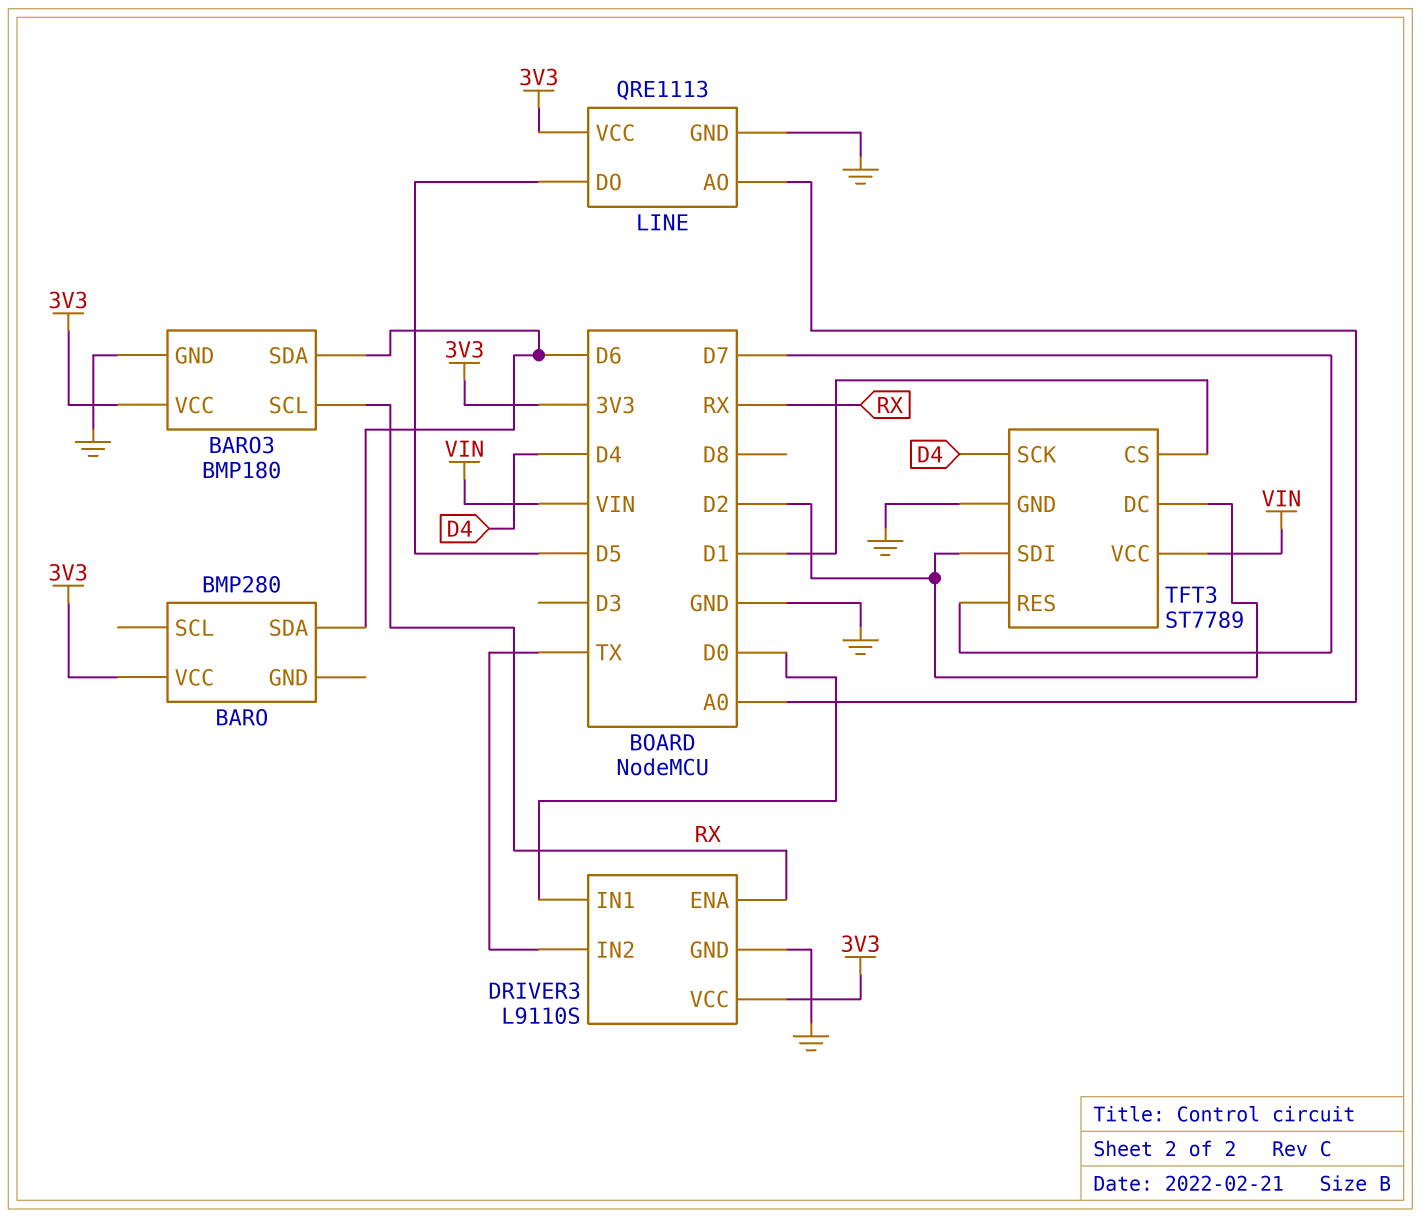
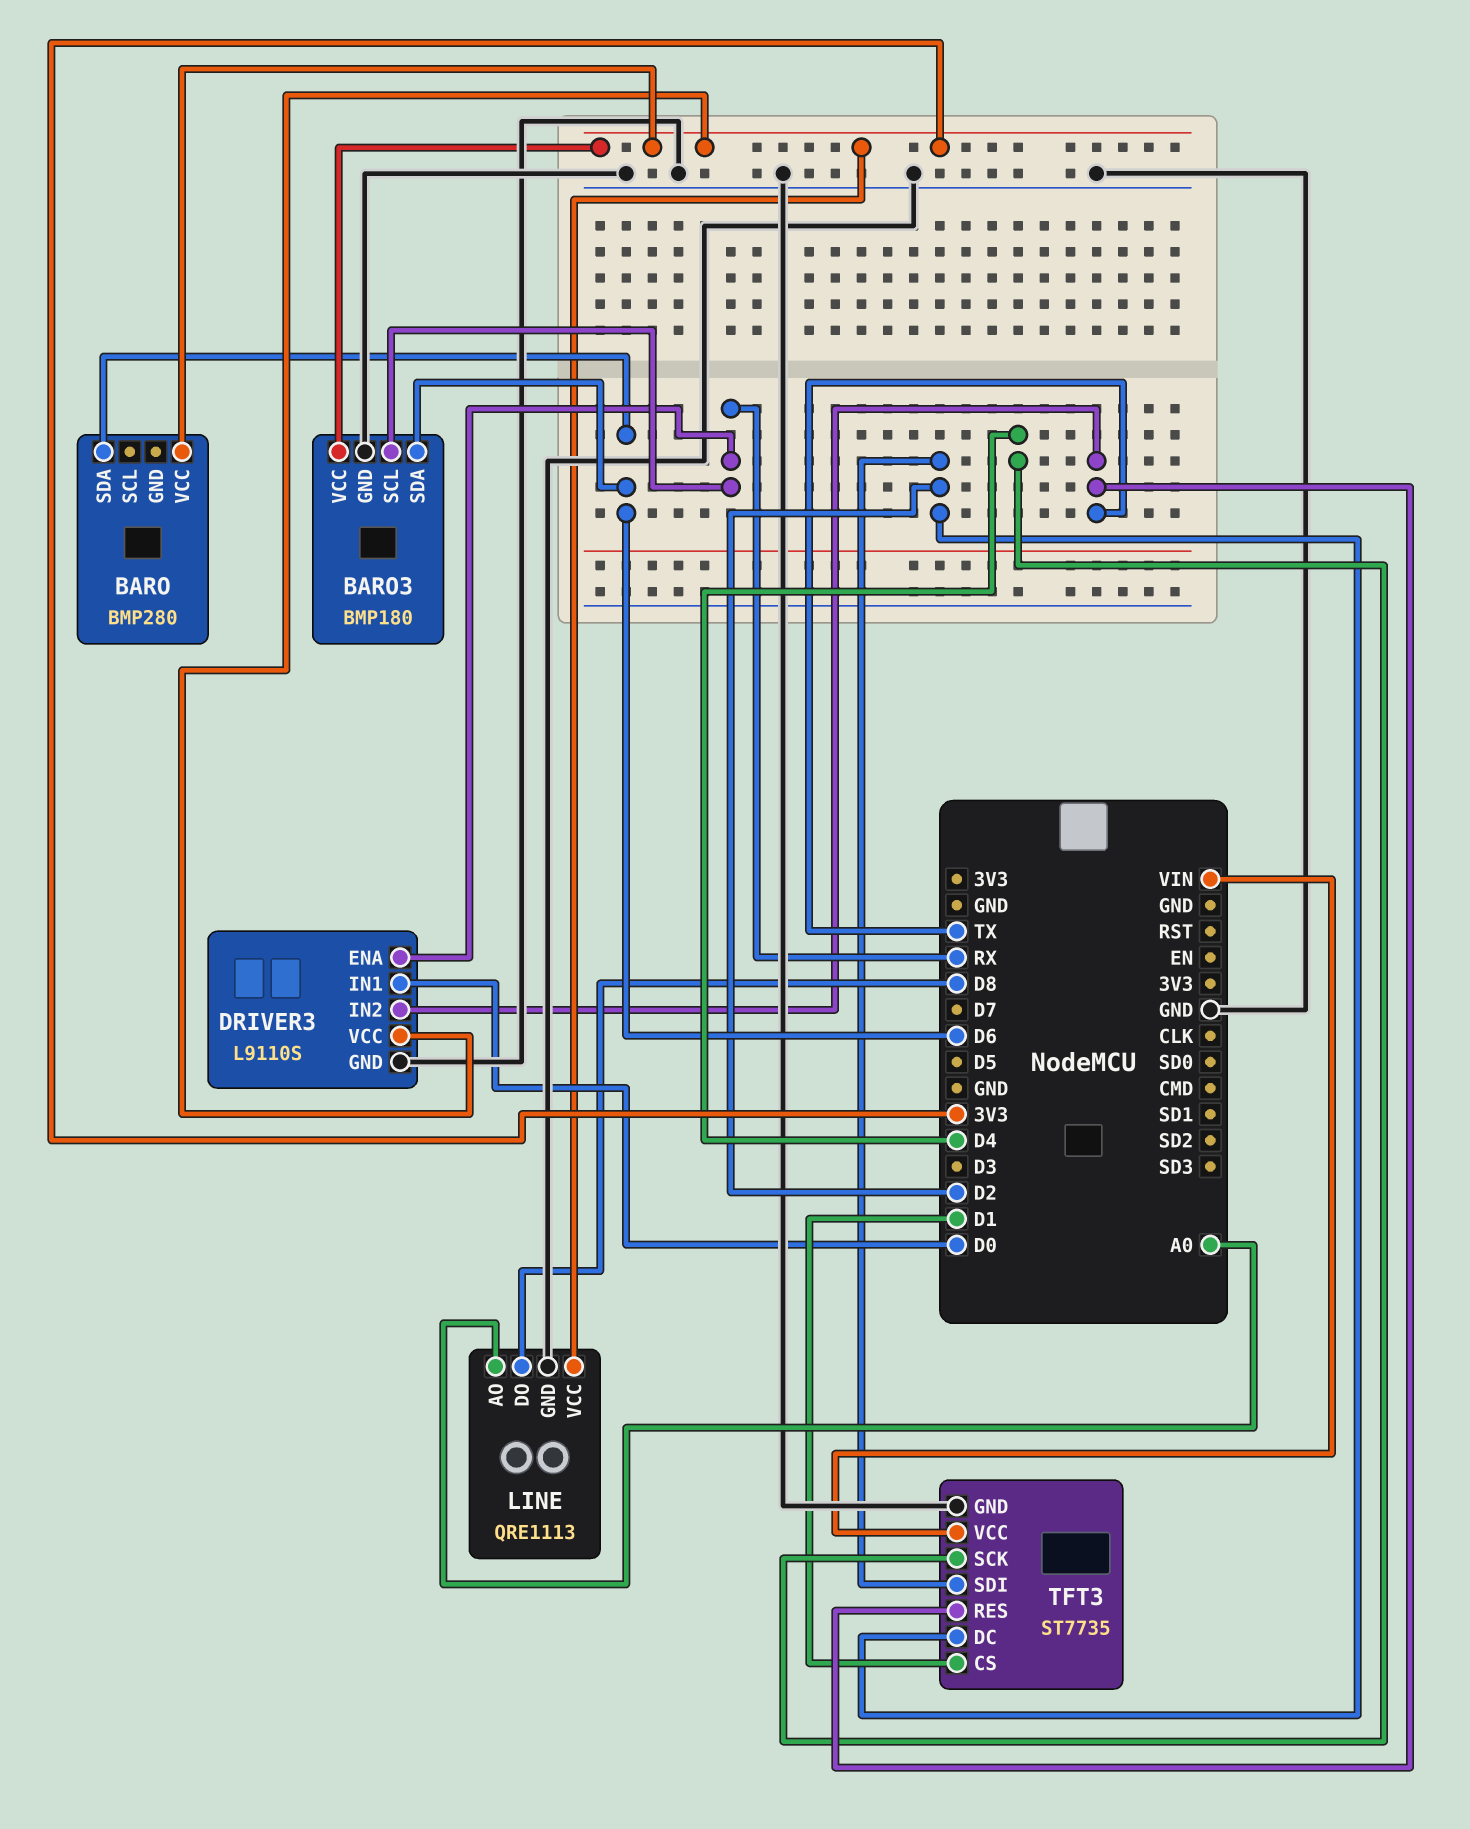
LINE pin DO: D5 -> D8
TFT3: ST7789 -> ST7735
TFT3 pin RES: D7 -> TX

